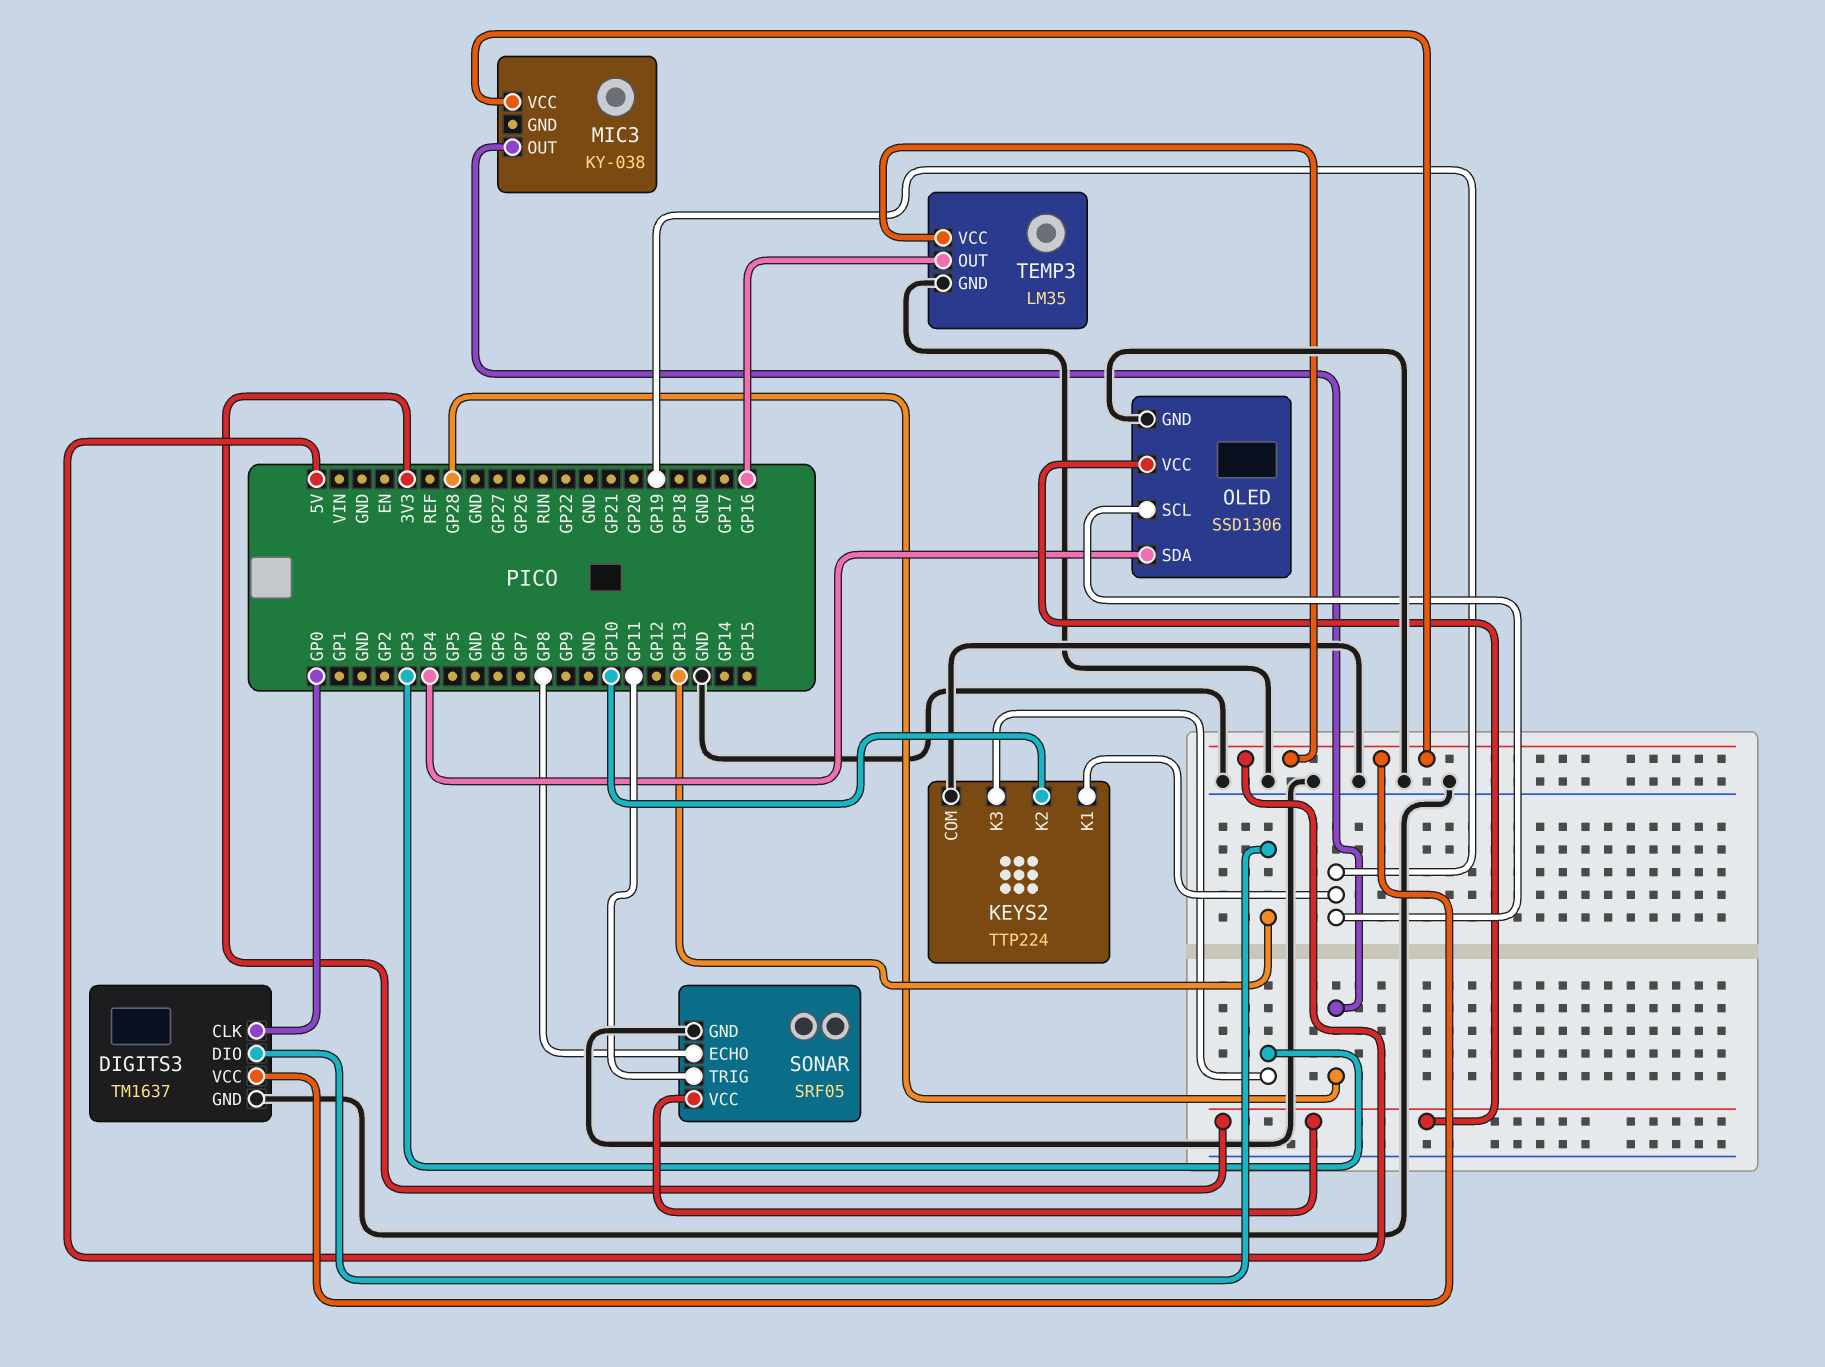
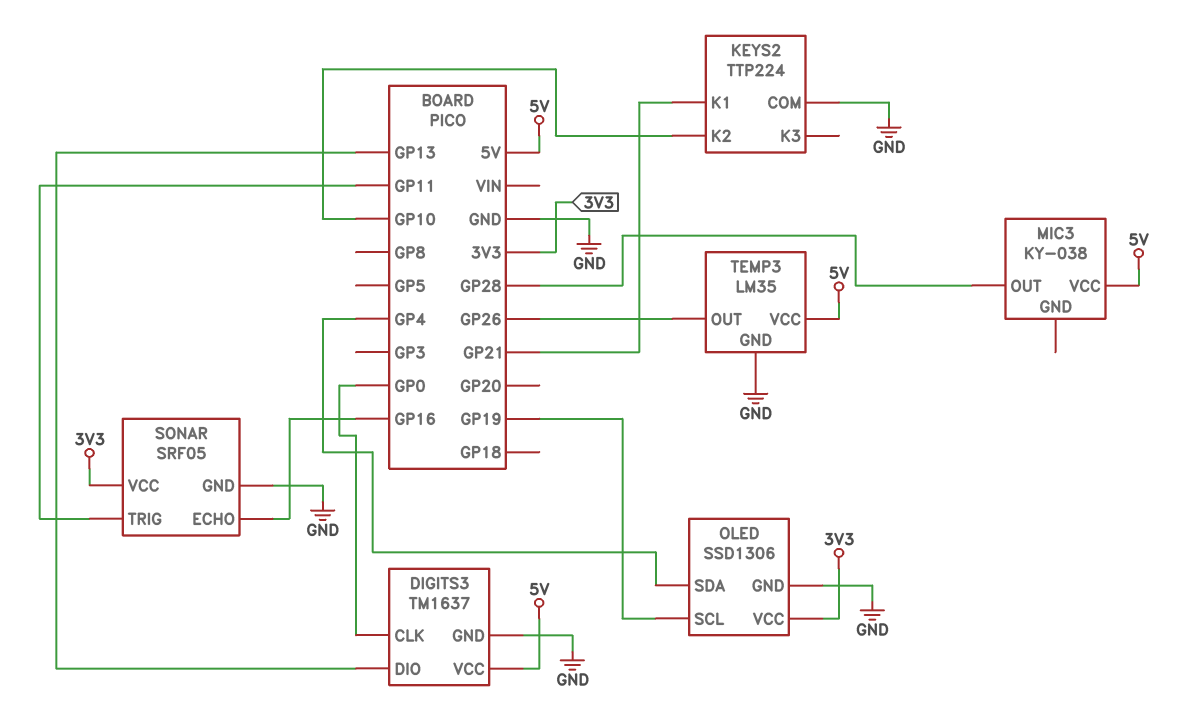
KEYS2 pin K1: GP19 -> GP21
KEYS2 pin K3: GP3 -> none
SONAR pin ECHO: GP8 -> GP16
TEMP3 pin OUT: GP16 -> GP26

